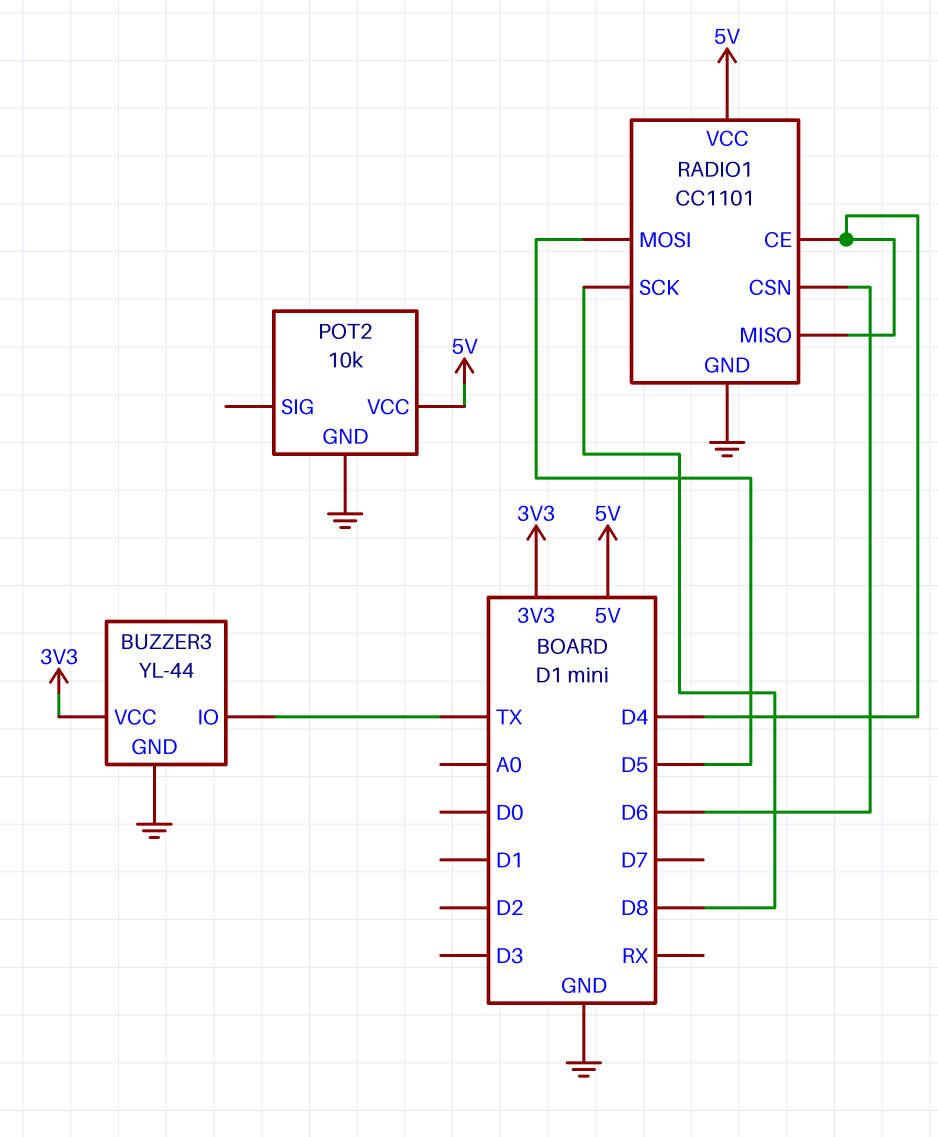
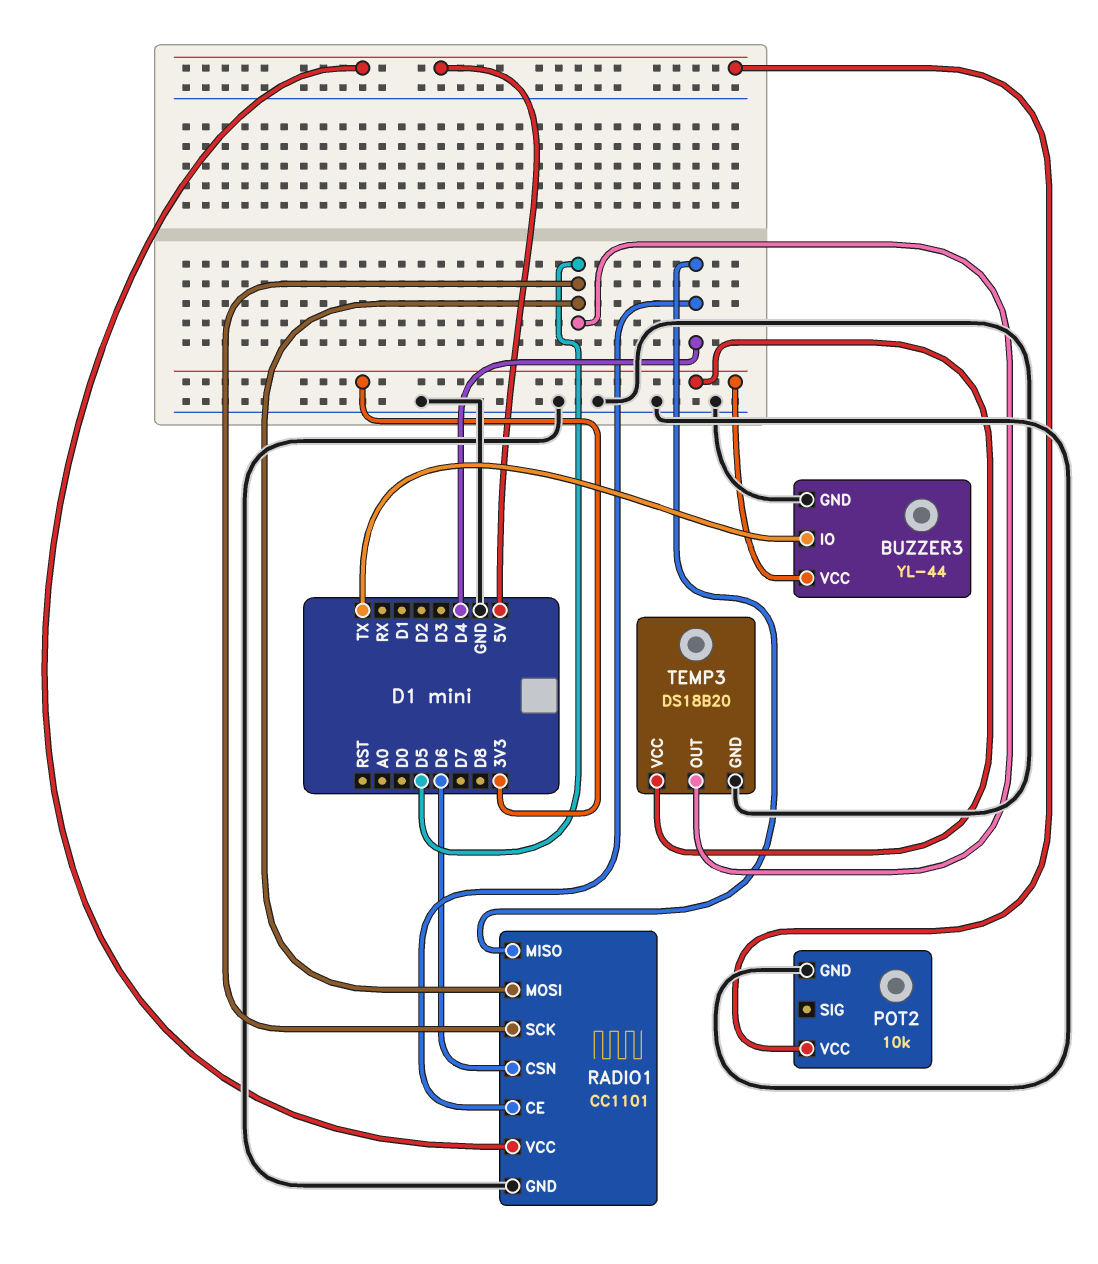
RADIO1 pin SCK: D8 -> D5
TEMP3: none -> DS18B20
TEMP3 pin GND: none -> GND
TEMP3 pin OUT: none -> D5
TEMP3 pin VCC: none -> 3V3

